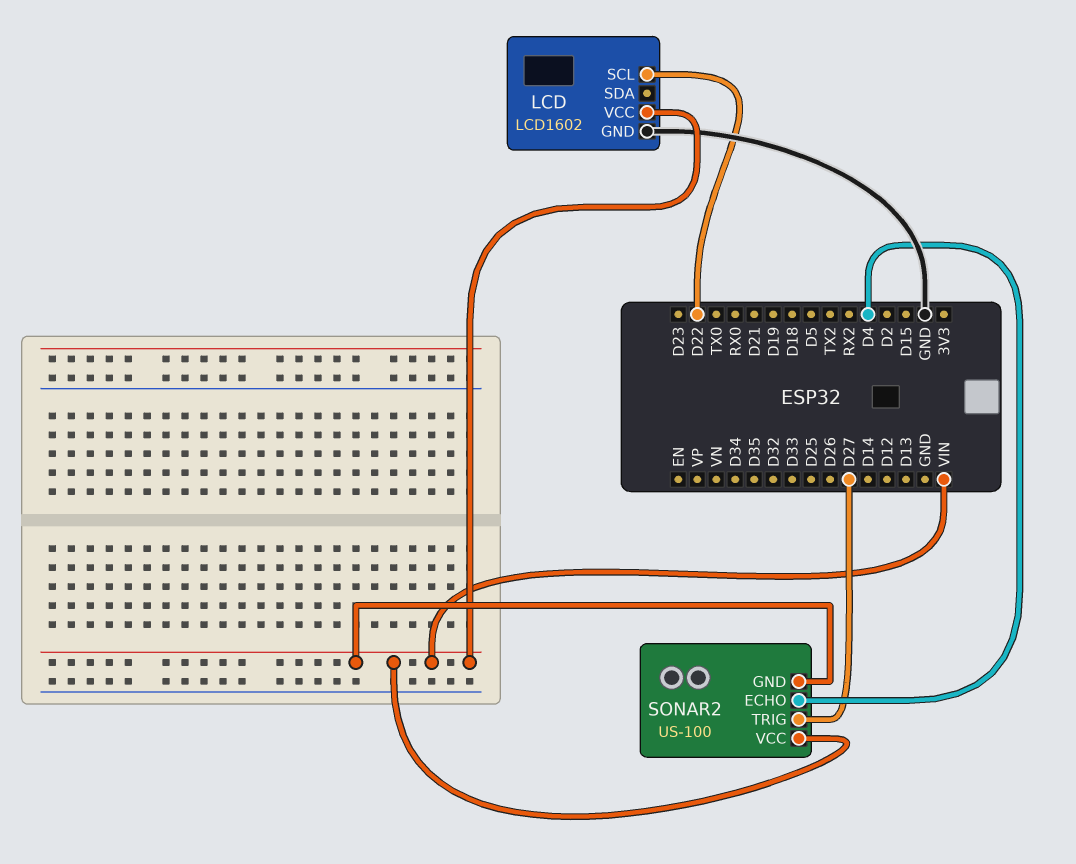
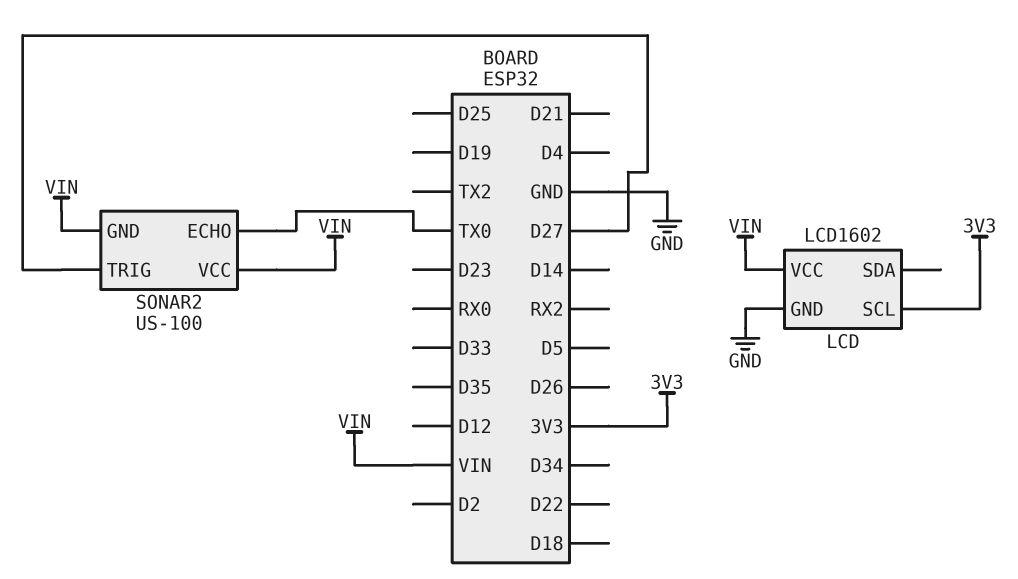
LCD pin SCL: D22 -> 3V3
SONAR2 pin ECHO: D4 -> TX0

